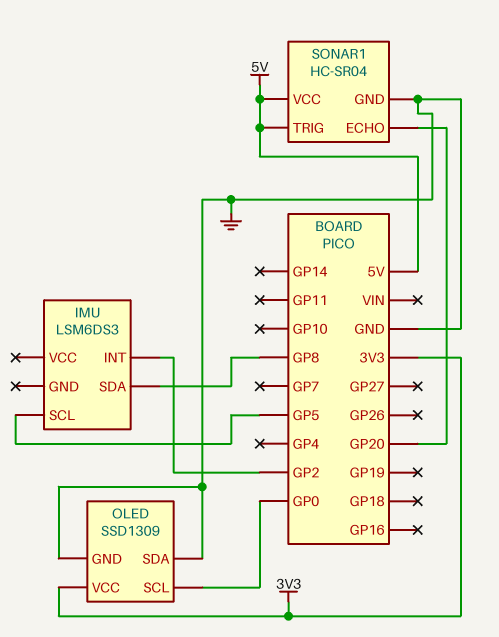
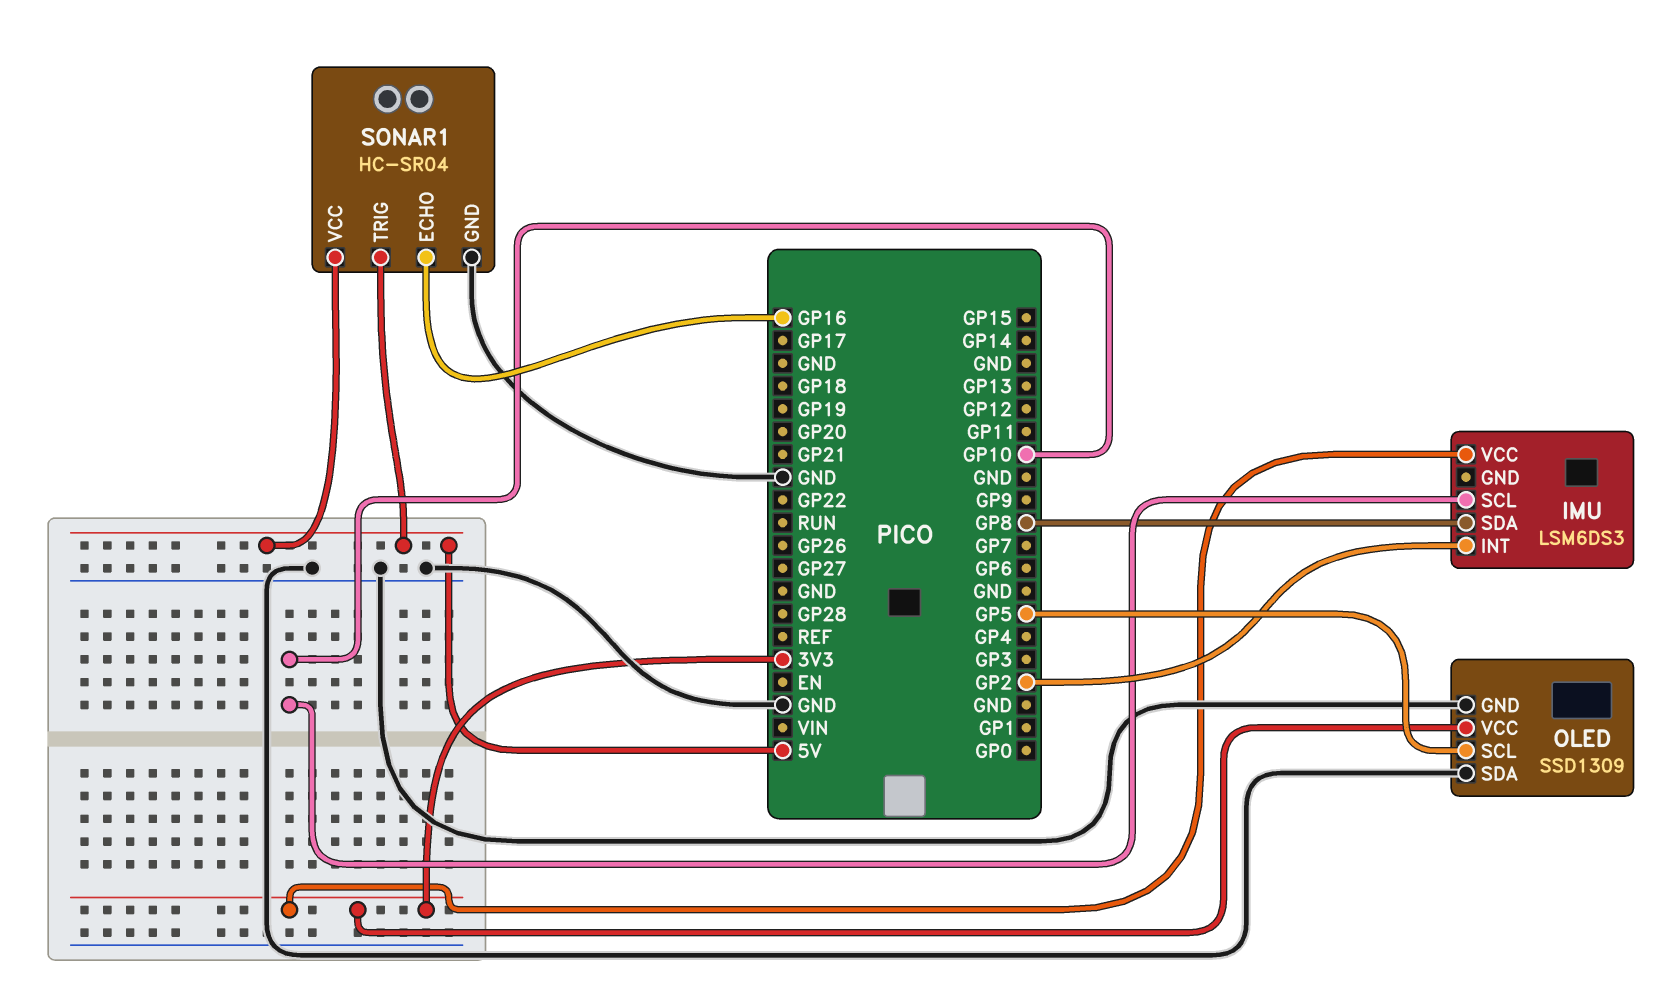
IMU pin SCL: GP5 -> GP10
IMU pin VCC: none -> 3V3
OLED pin SCL: GP0 -> GP5
SONAR1 pin ECHO: GP20 -> GP16

